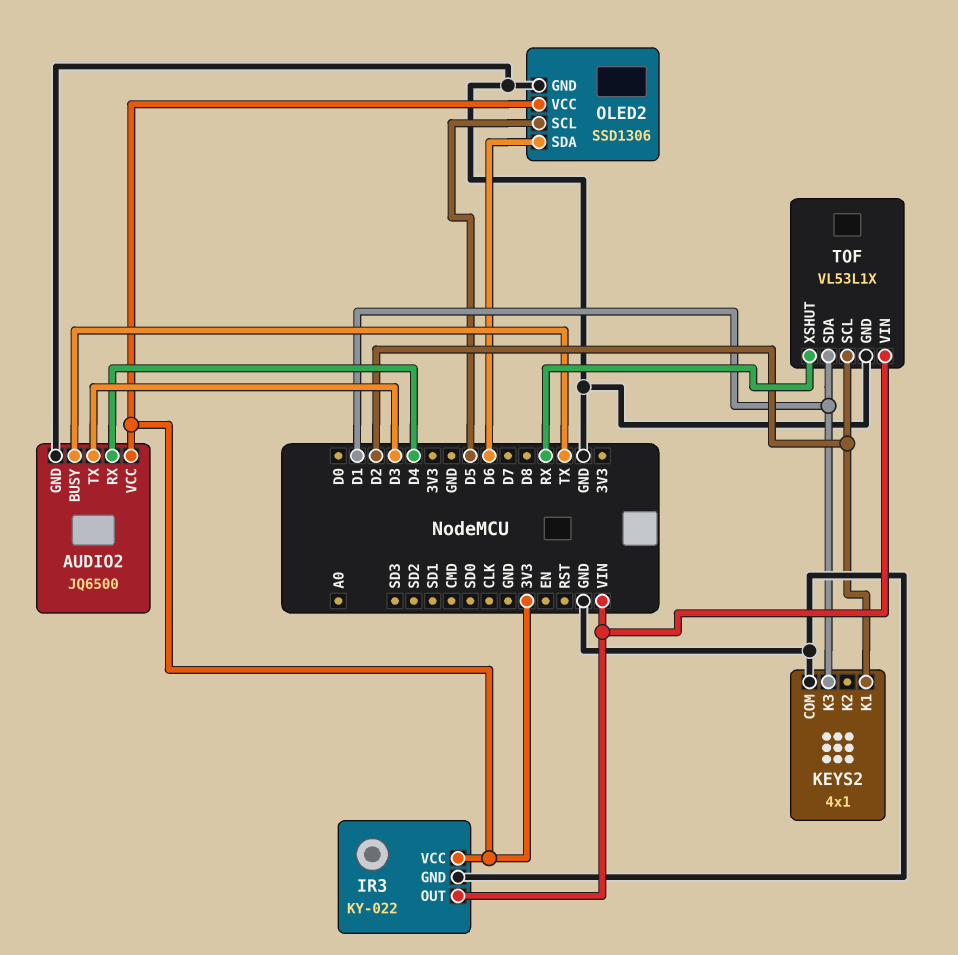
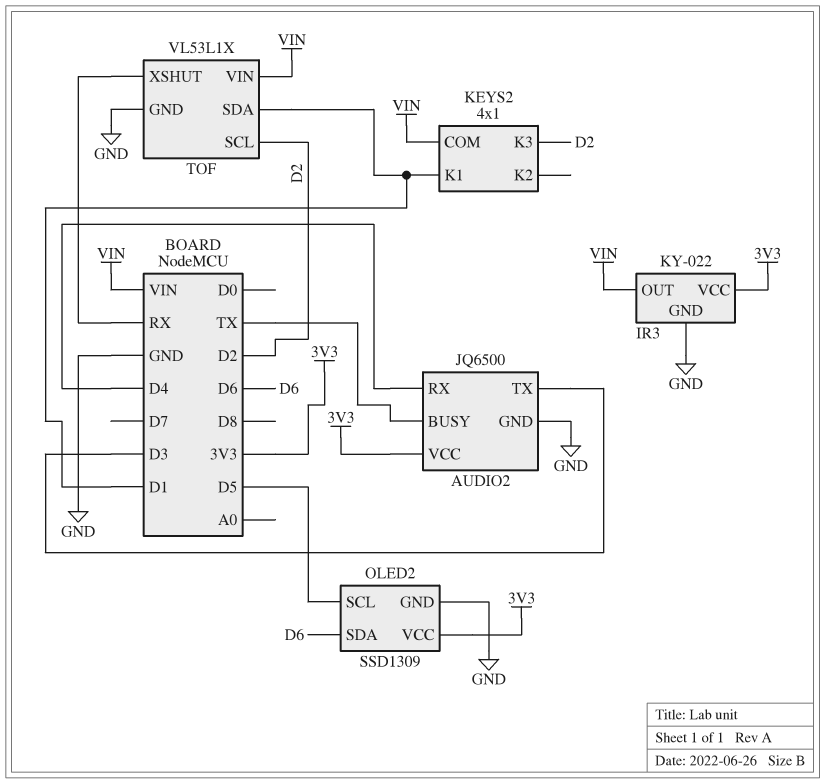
KEYS2 pin COM: GND -> VIN
KEYS2 pin K1: D2 -> D1
KEYS2 pin K3: D1 -> D2
OLED2: SSD1306 -> SSD1309

